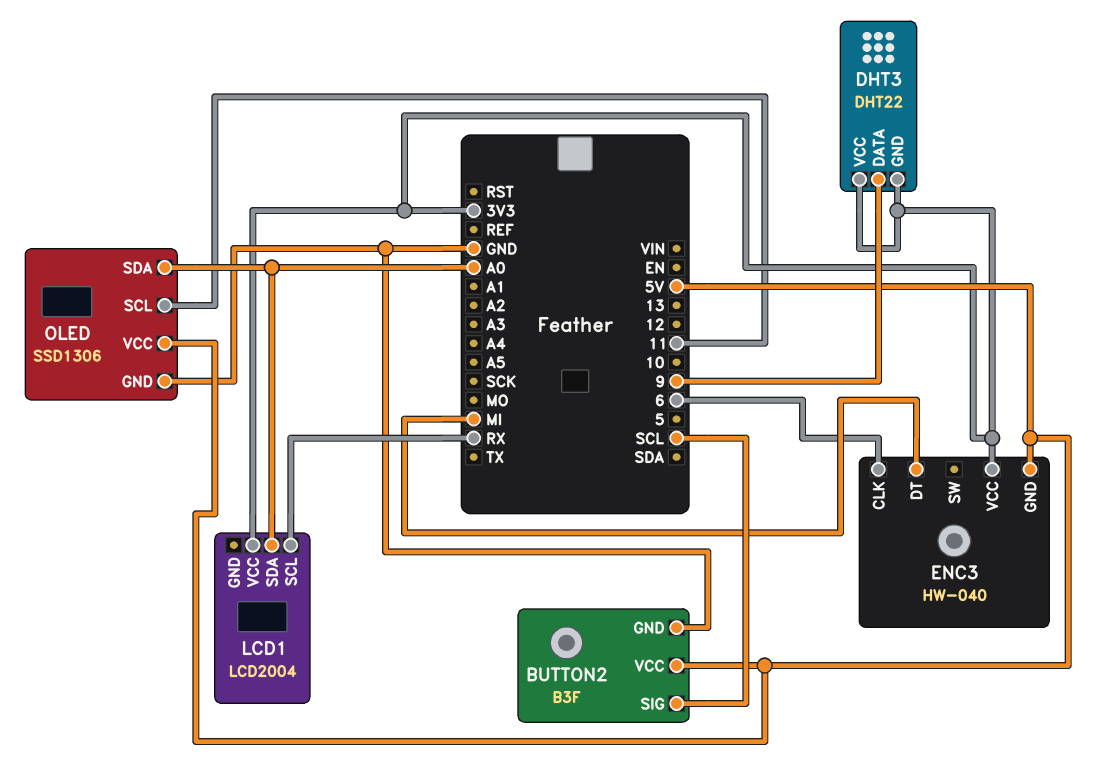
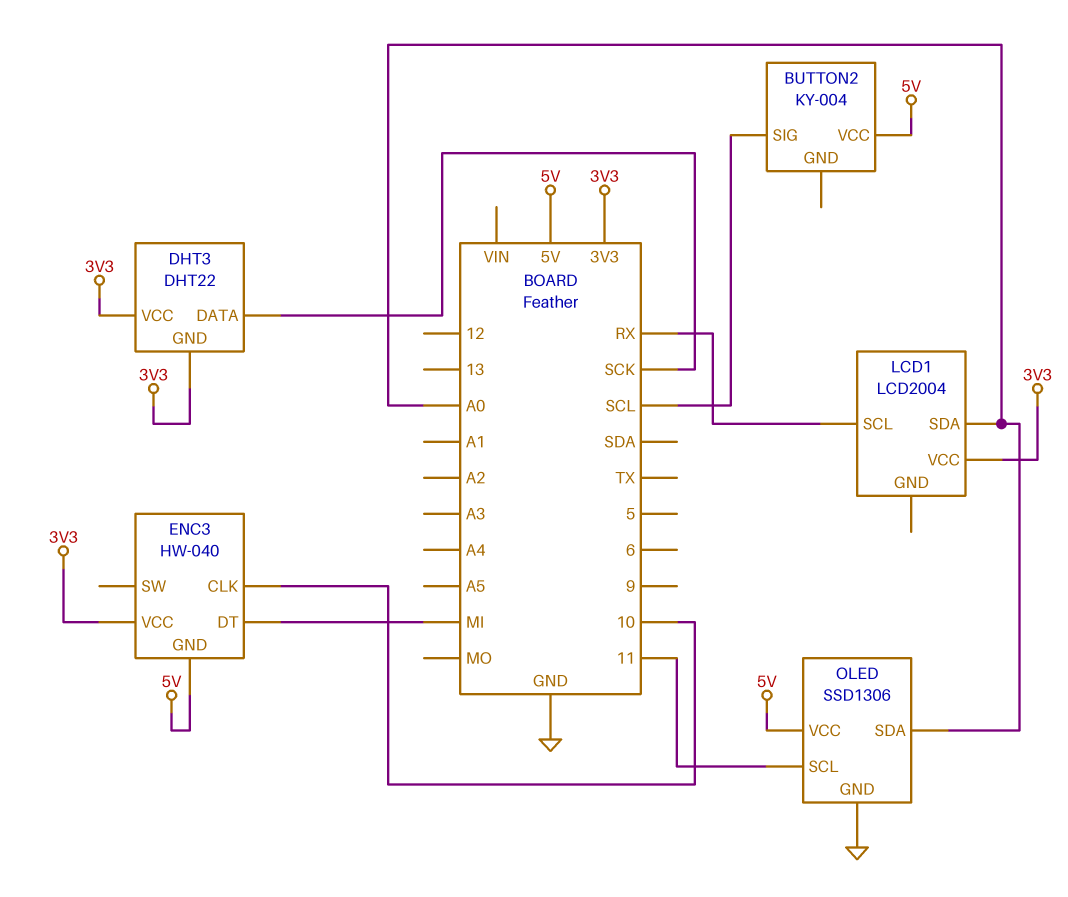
BUTTON2: B3F -> KY-004
BUTTON2 pin GND: GND -> none
DHT3 pin DATA: 9 -> SCK
ENC3 pin CLK: 6 -> 10

